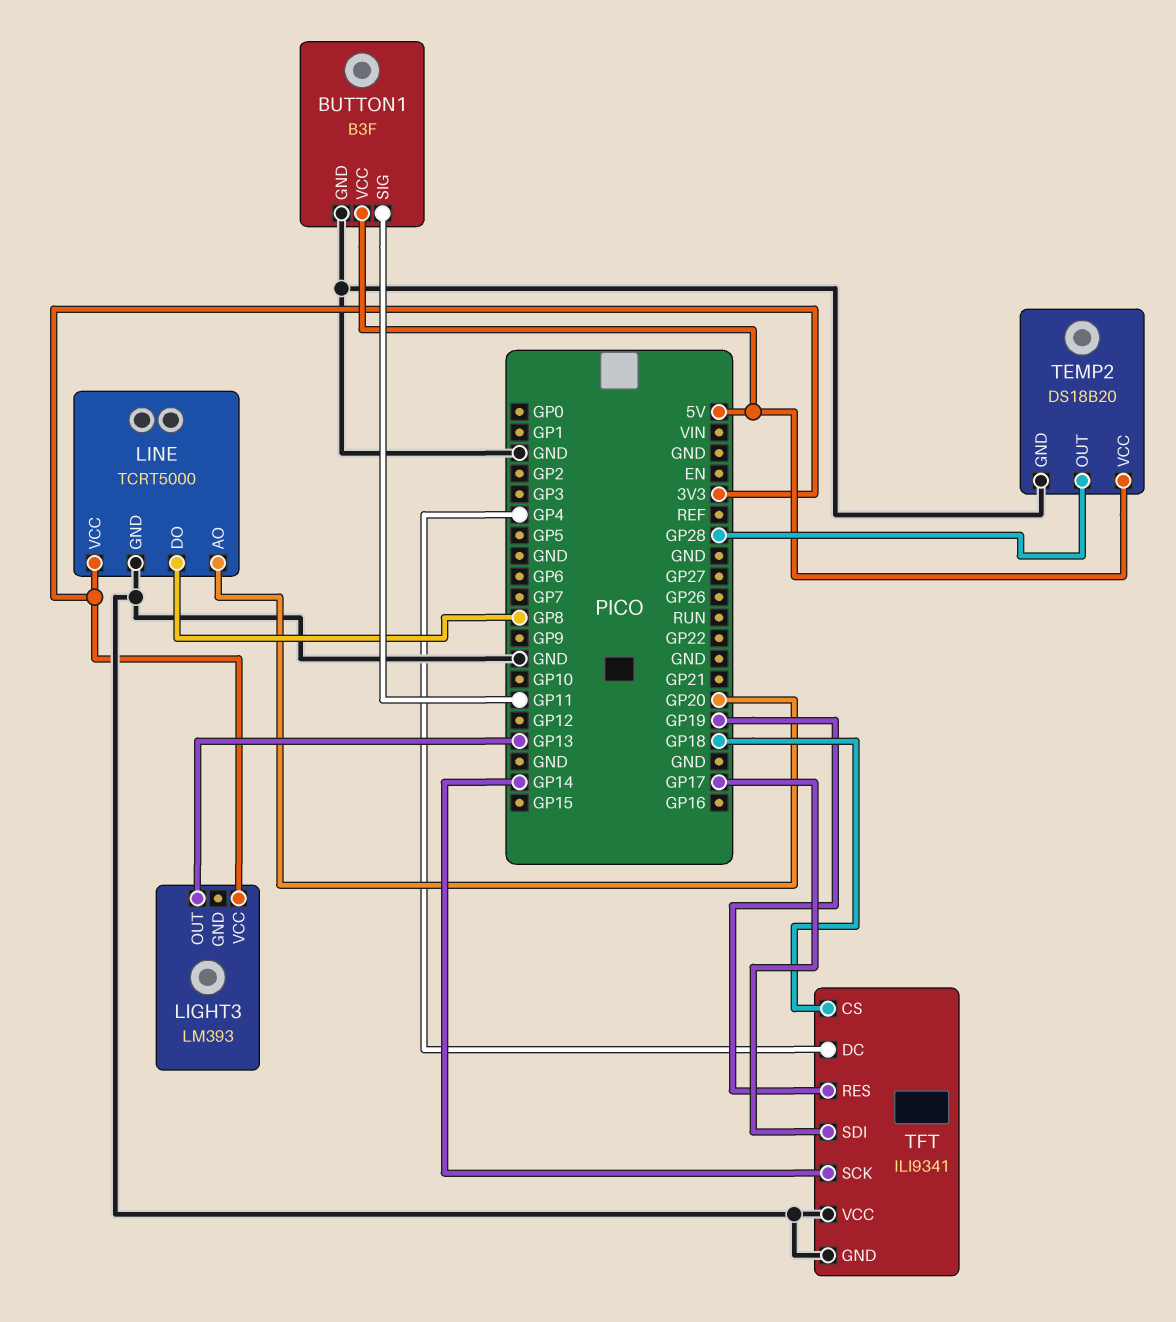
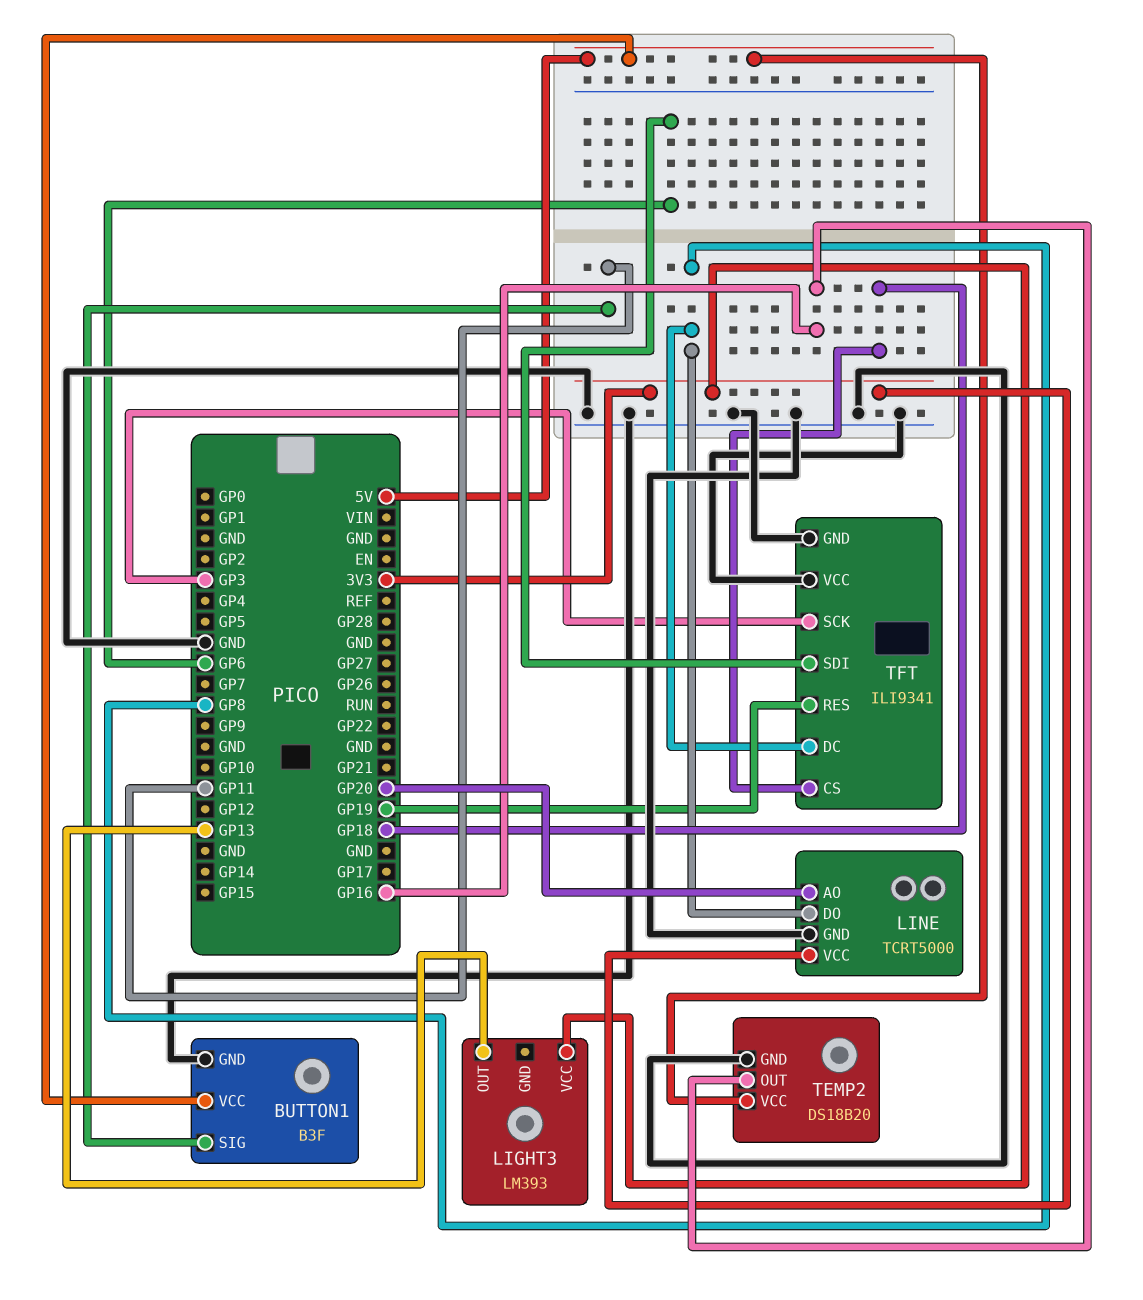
TEMP2 pin OUT: GP28 -> GP16
TFT pin DC: GP4 -> GP8
TFT pin SCK: GP14 -> GP3
TFT pin SDI: GP17 -> GP6

